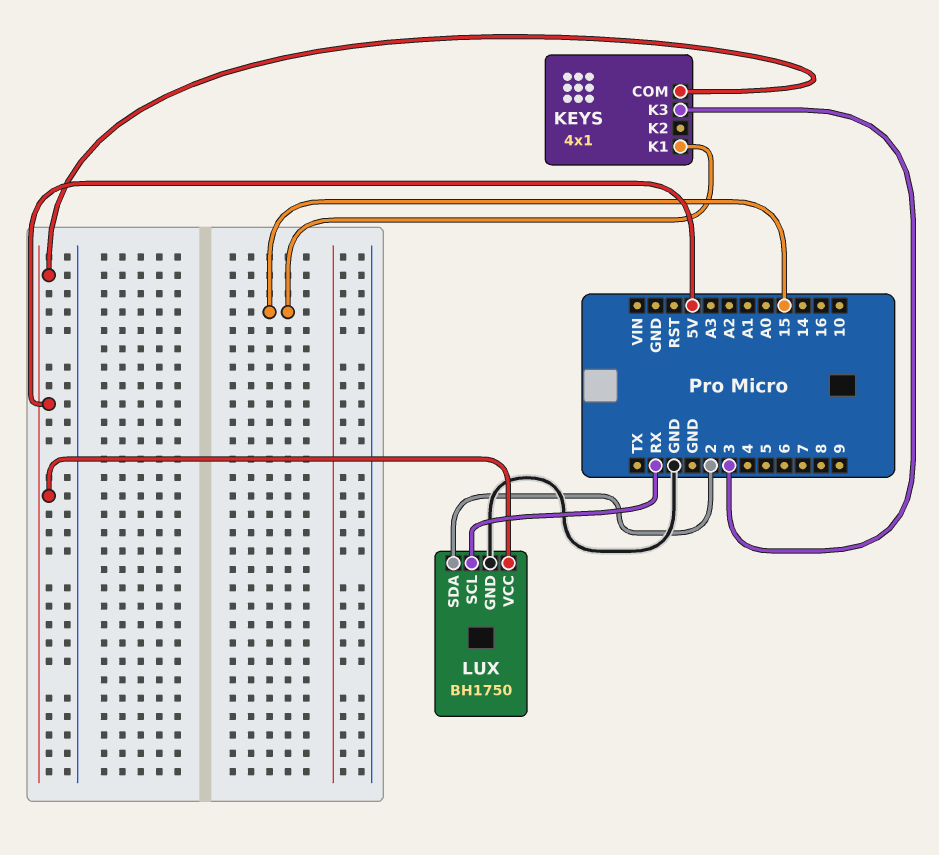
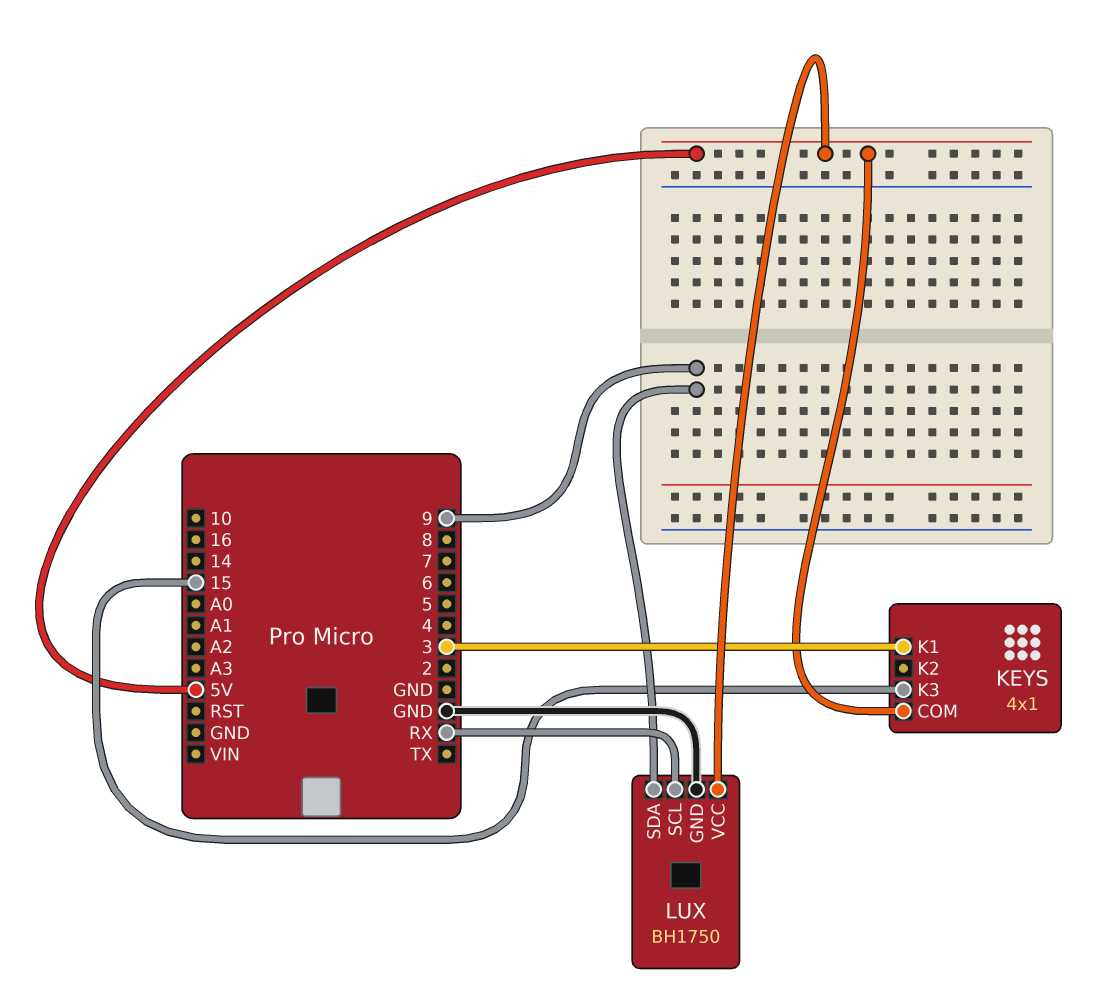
KEYS pin K1: 15 -> 3
KEYS pin K3: 3 -> 15
LUX pin SDA: 2 -> 9

